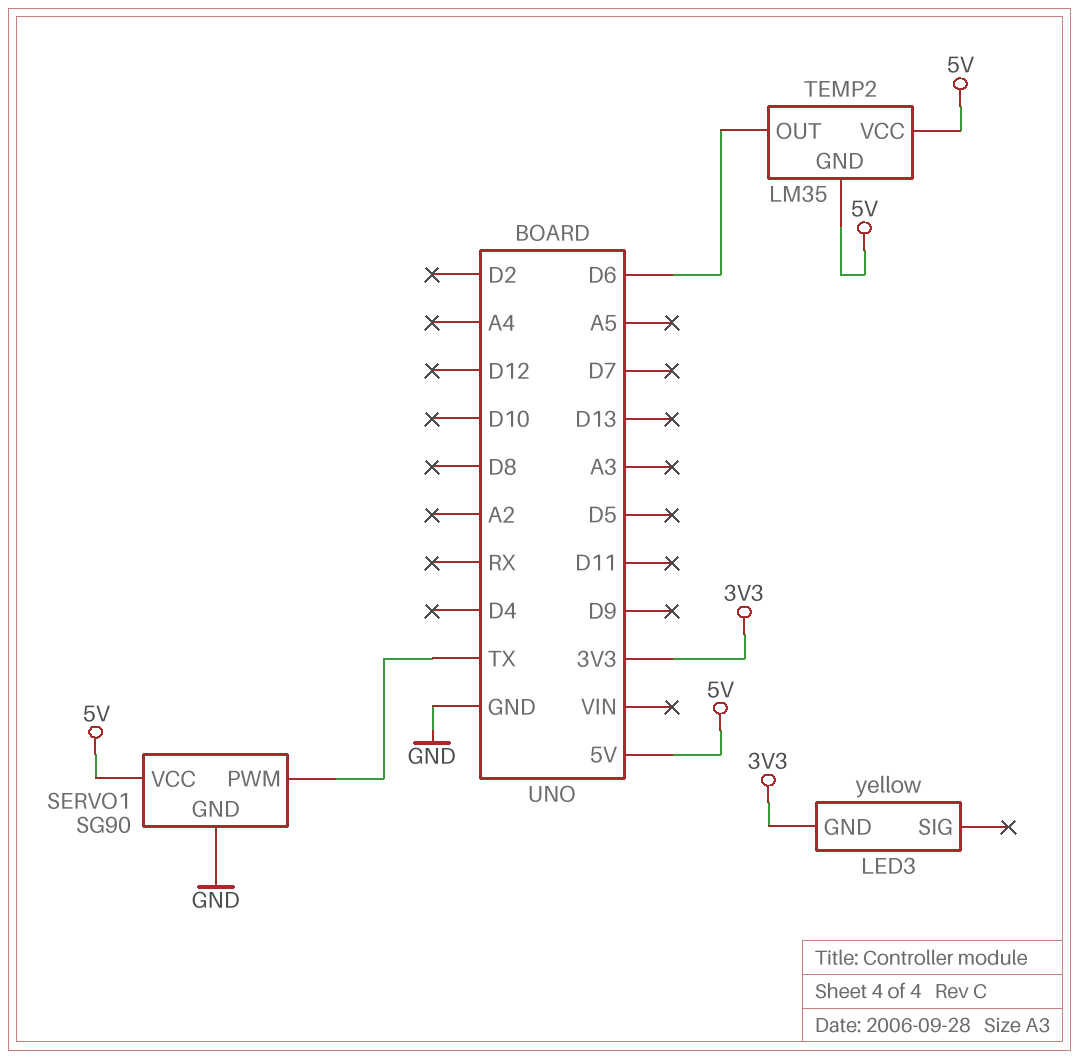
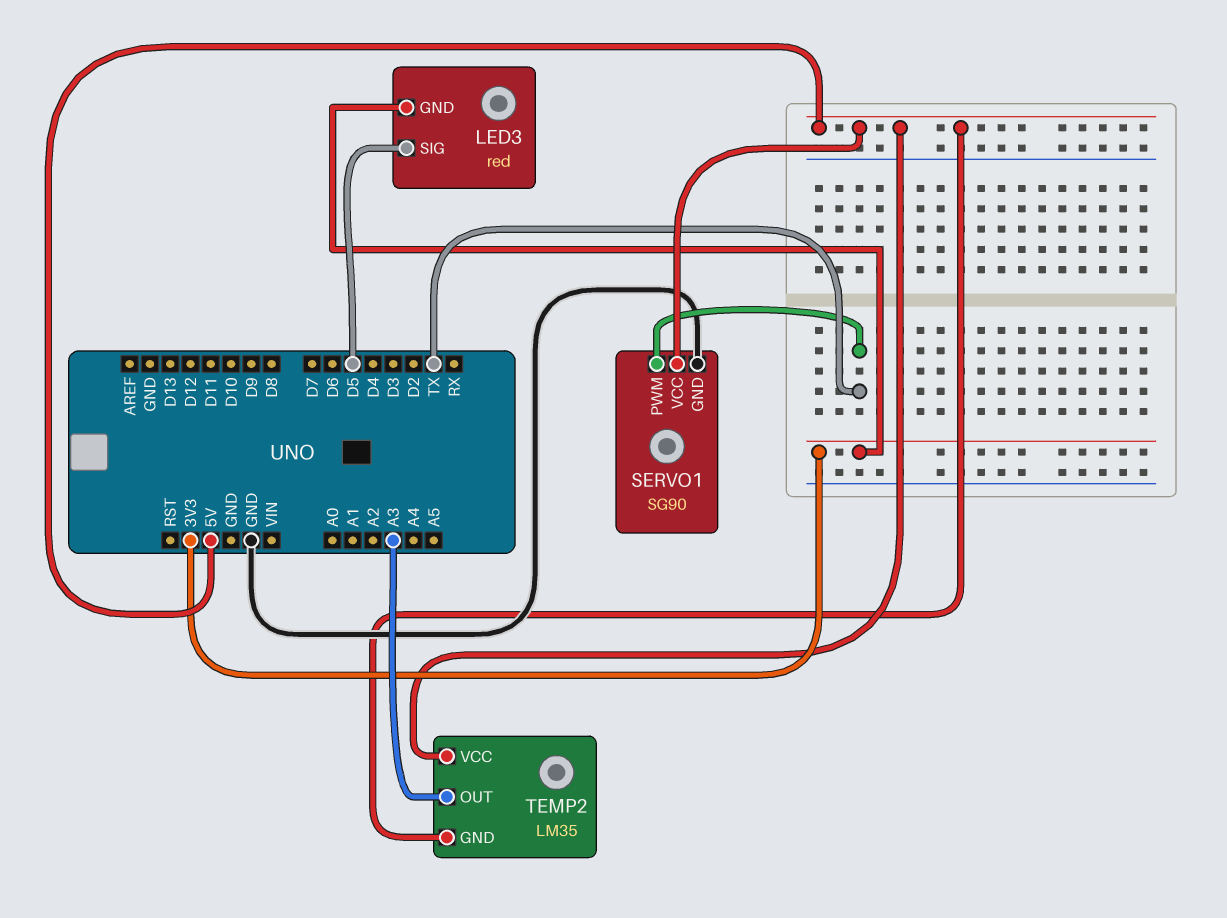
LED3: yellow -> red
LED3 pin SIG: none -> D5
TEMP2 pin OUT: D6 -> A3

